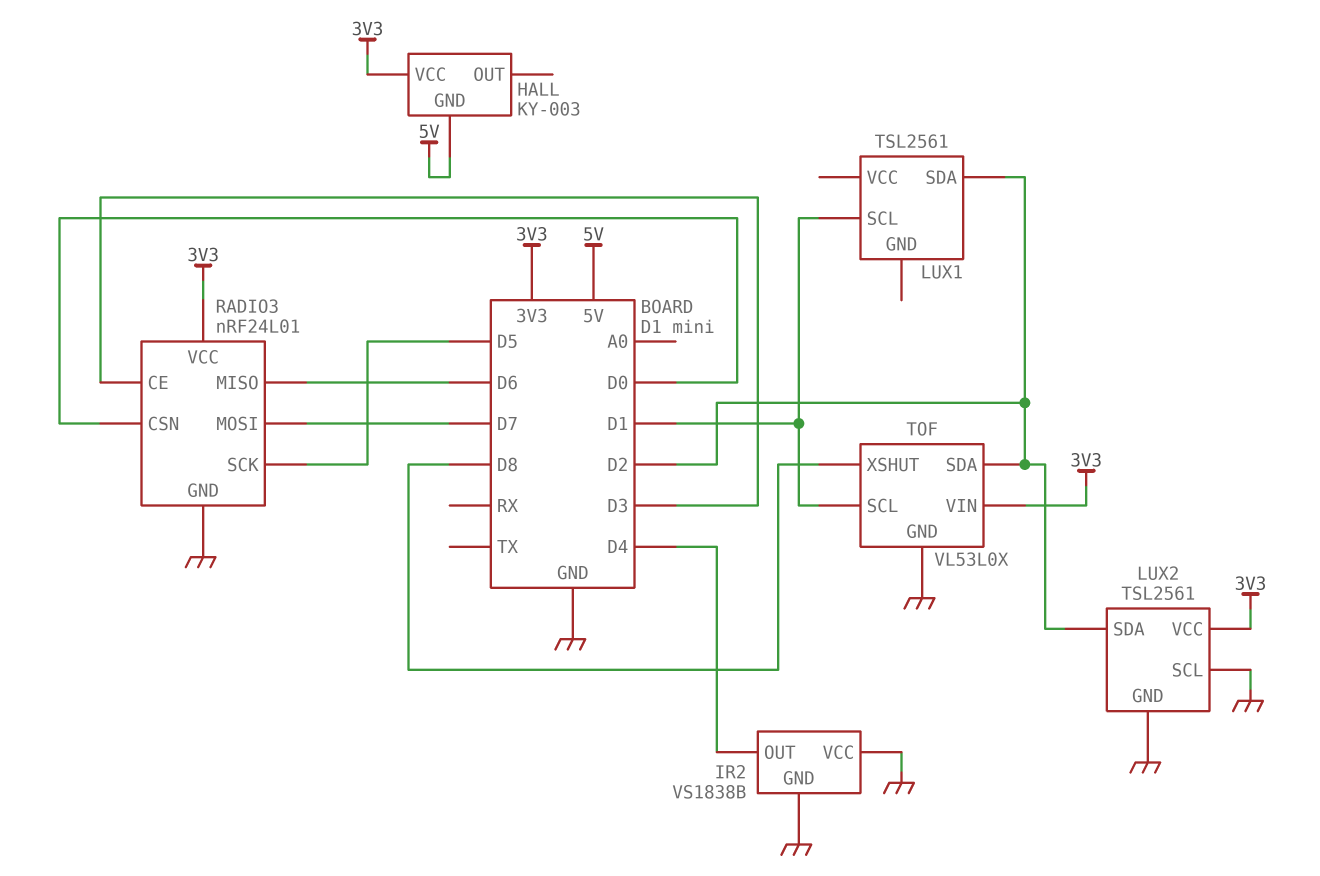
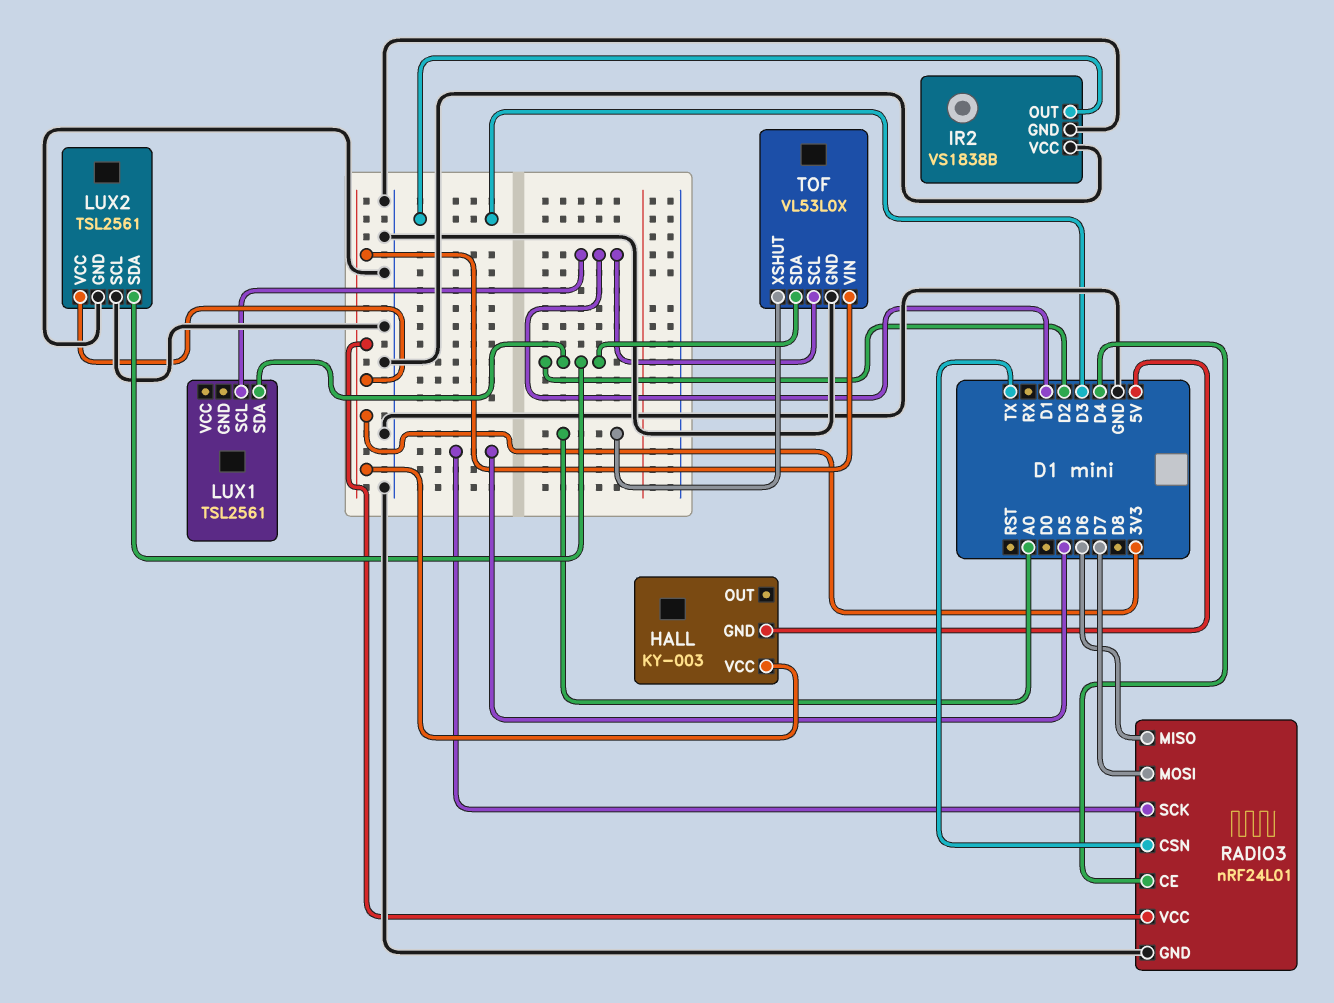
IR2 pin OUT: D4 -> D3
RADIO3 pin CE: D3 -> D4
RADIO3 pin CSN: D0 -> TX
TOF pin XSHUT: D8 -> A0

